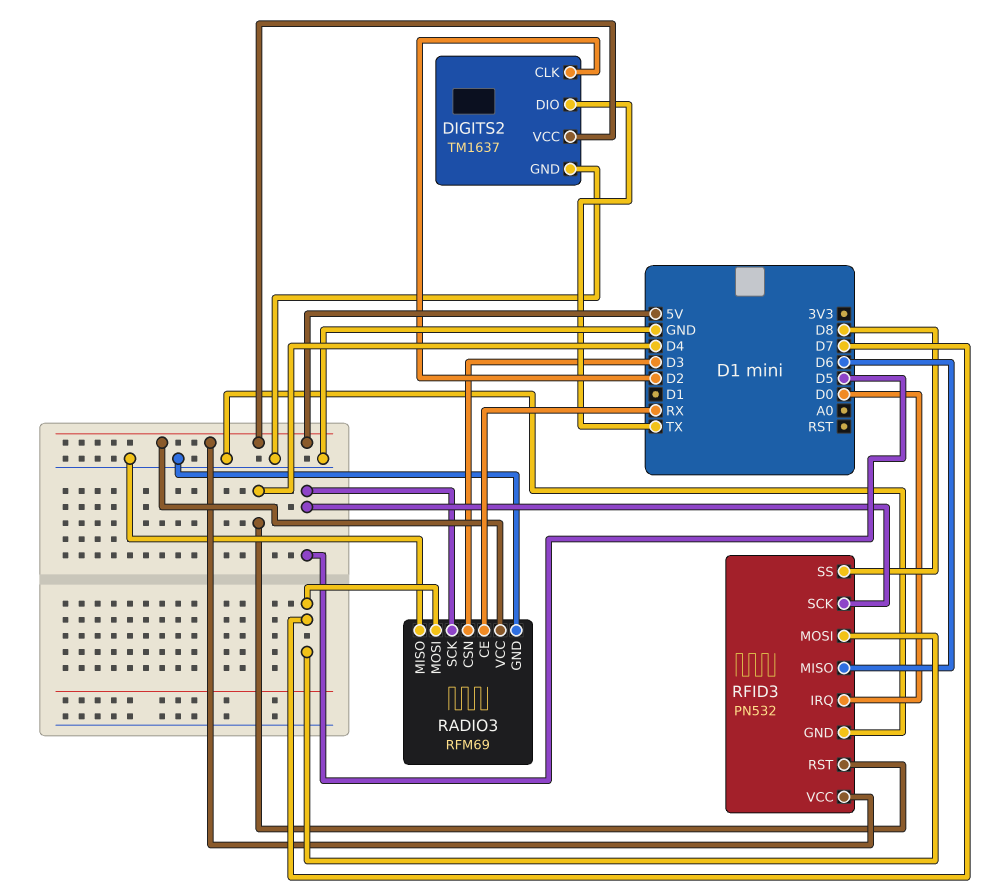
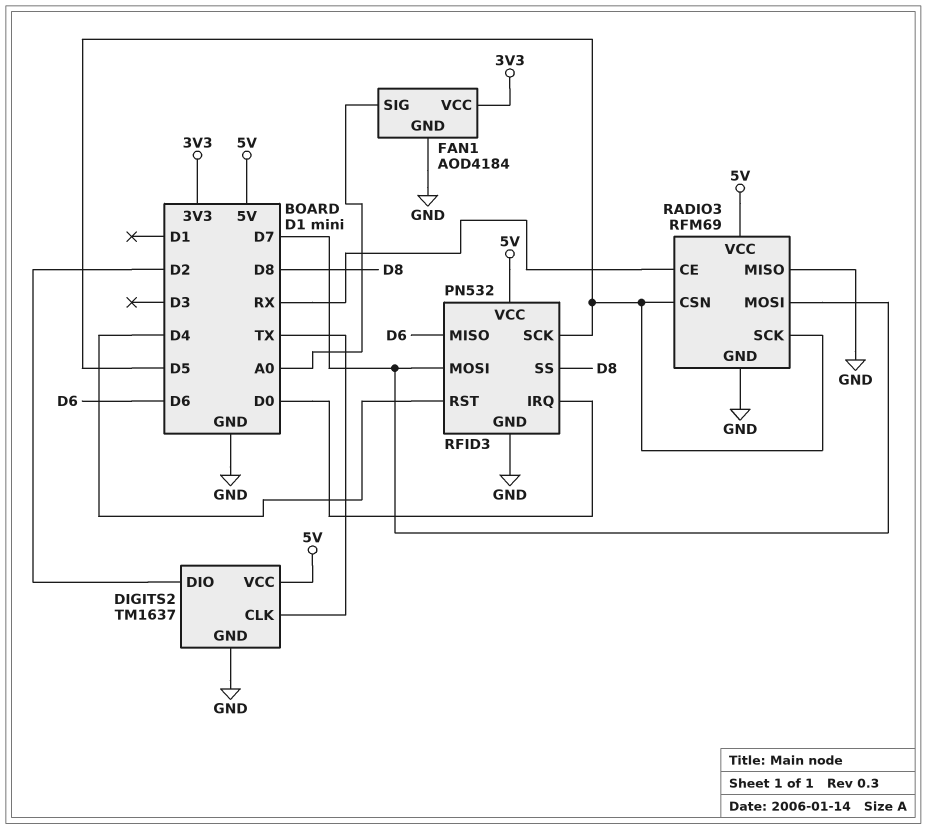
DIGITS2 pin CLK: D2 -> TX
DIGITS2 pin DIO: TX -> D2
FAN1: none -> AOD4184
FAN1 pin GND: none -> GND
FAN1 pin SIG: none -> A0
FAN1 pin VCC: none -> 3V3
RADIO3 pin CSN: D3 -> D5

